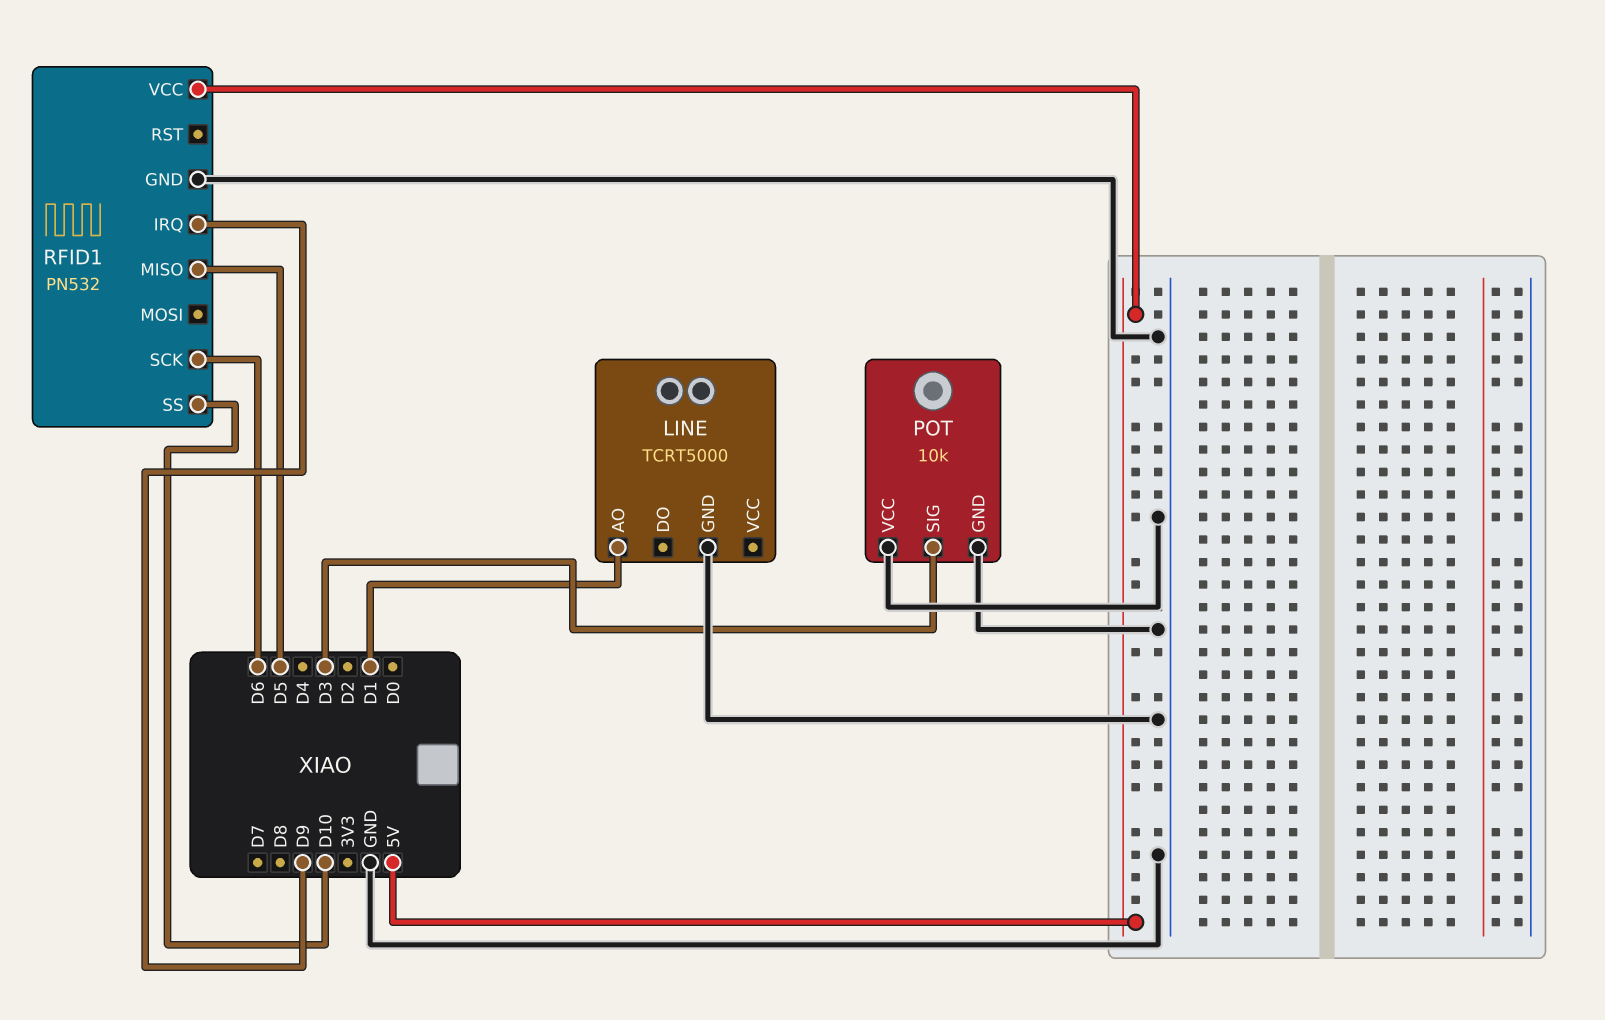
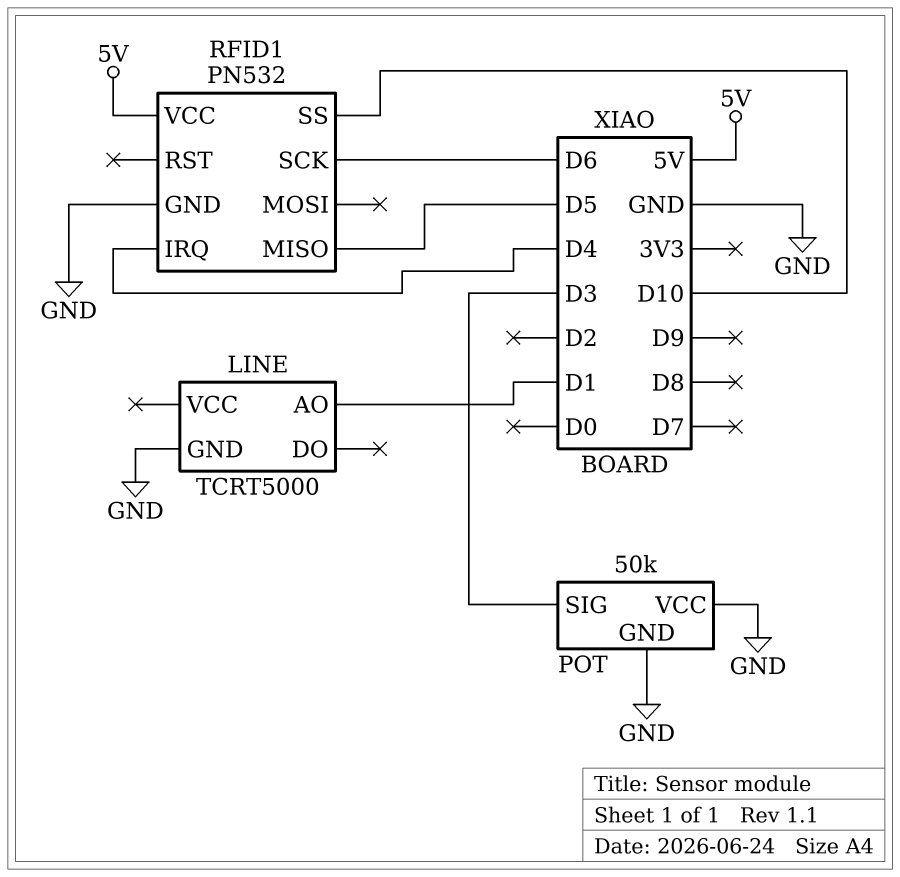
POT: 10k -> 50k
RFID1 pin IRQ: D9 -> D4

